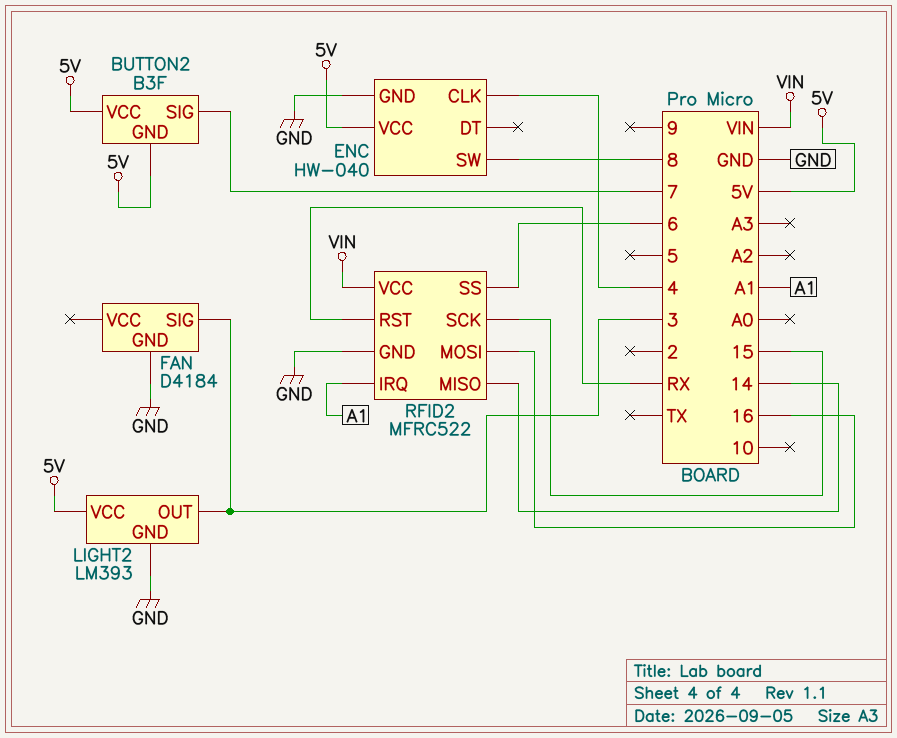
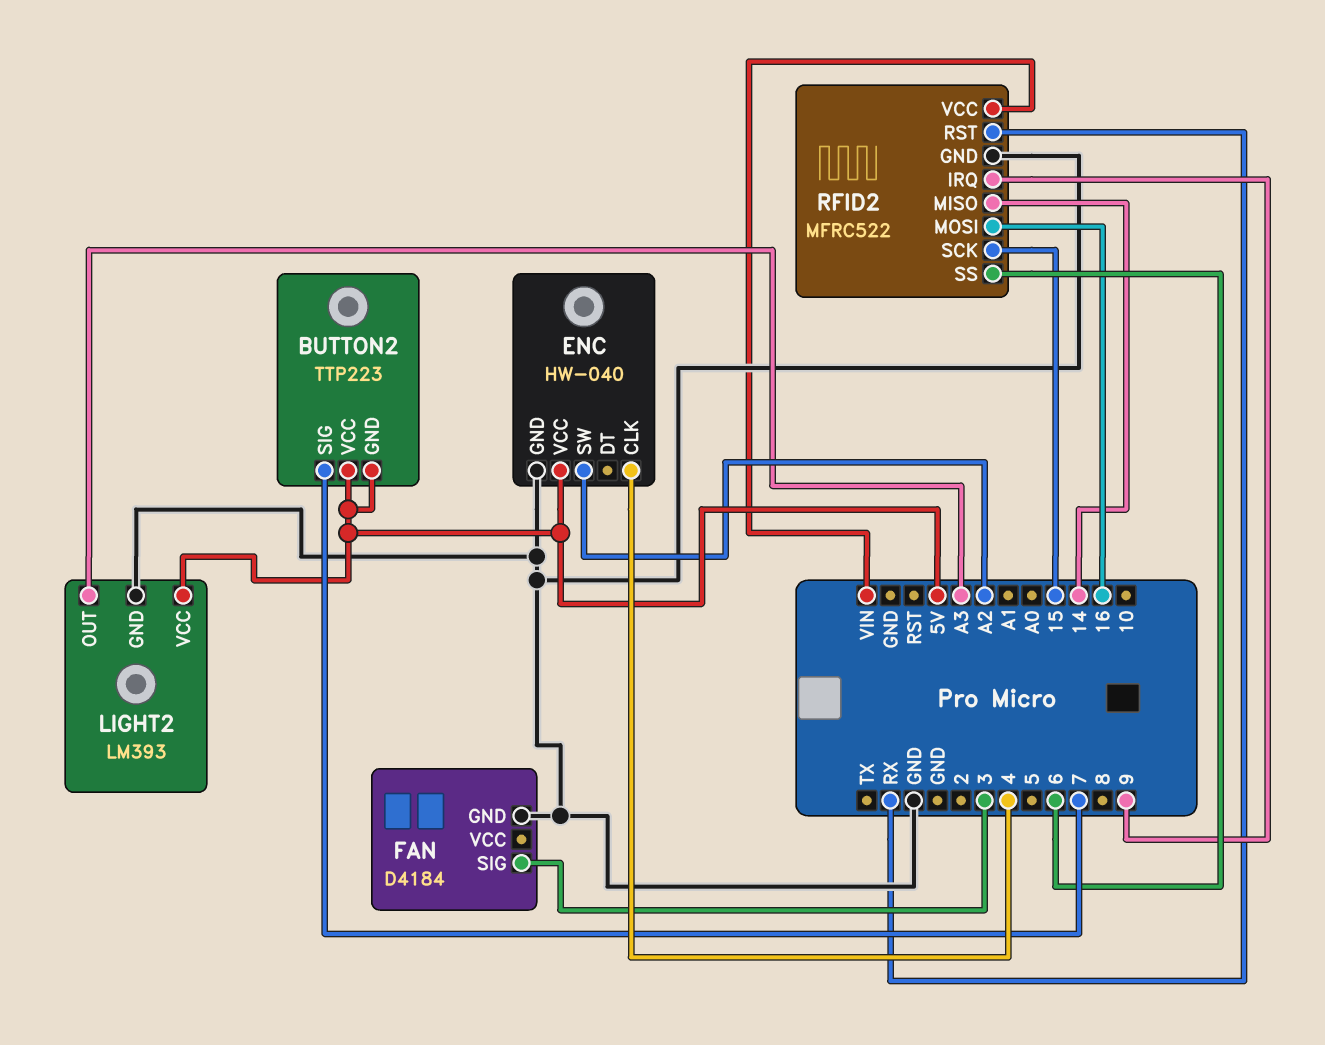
BUTTON2: B3F -> TTP223
ENC pin SW: 8 -> A2
LIGHT2 pin OUT: 3 -> A3
RFID2 pin IRQ: A1 -> 9

